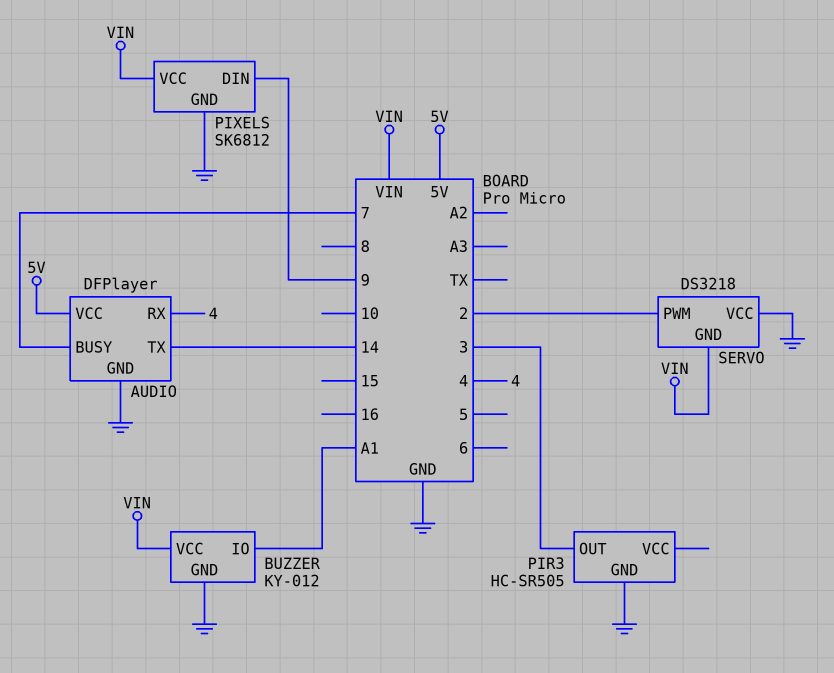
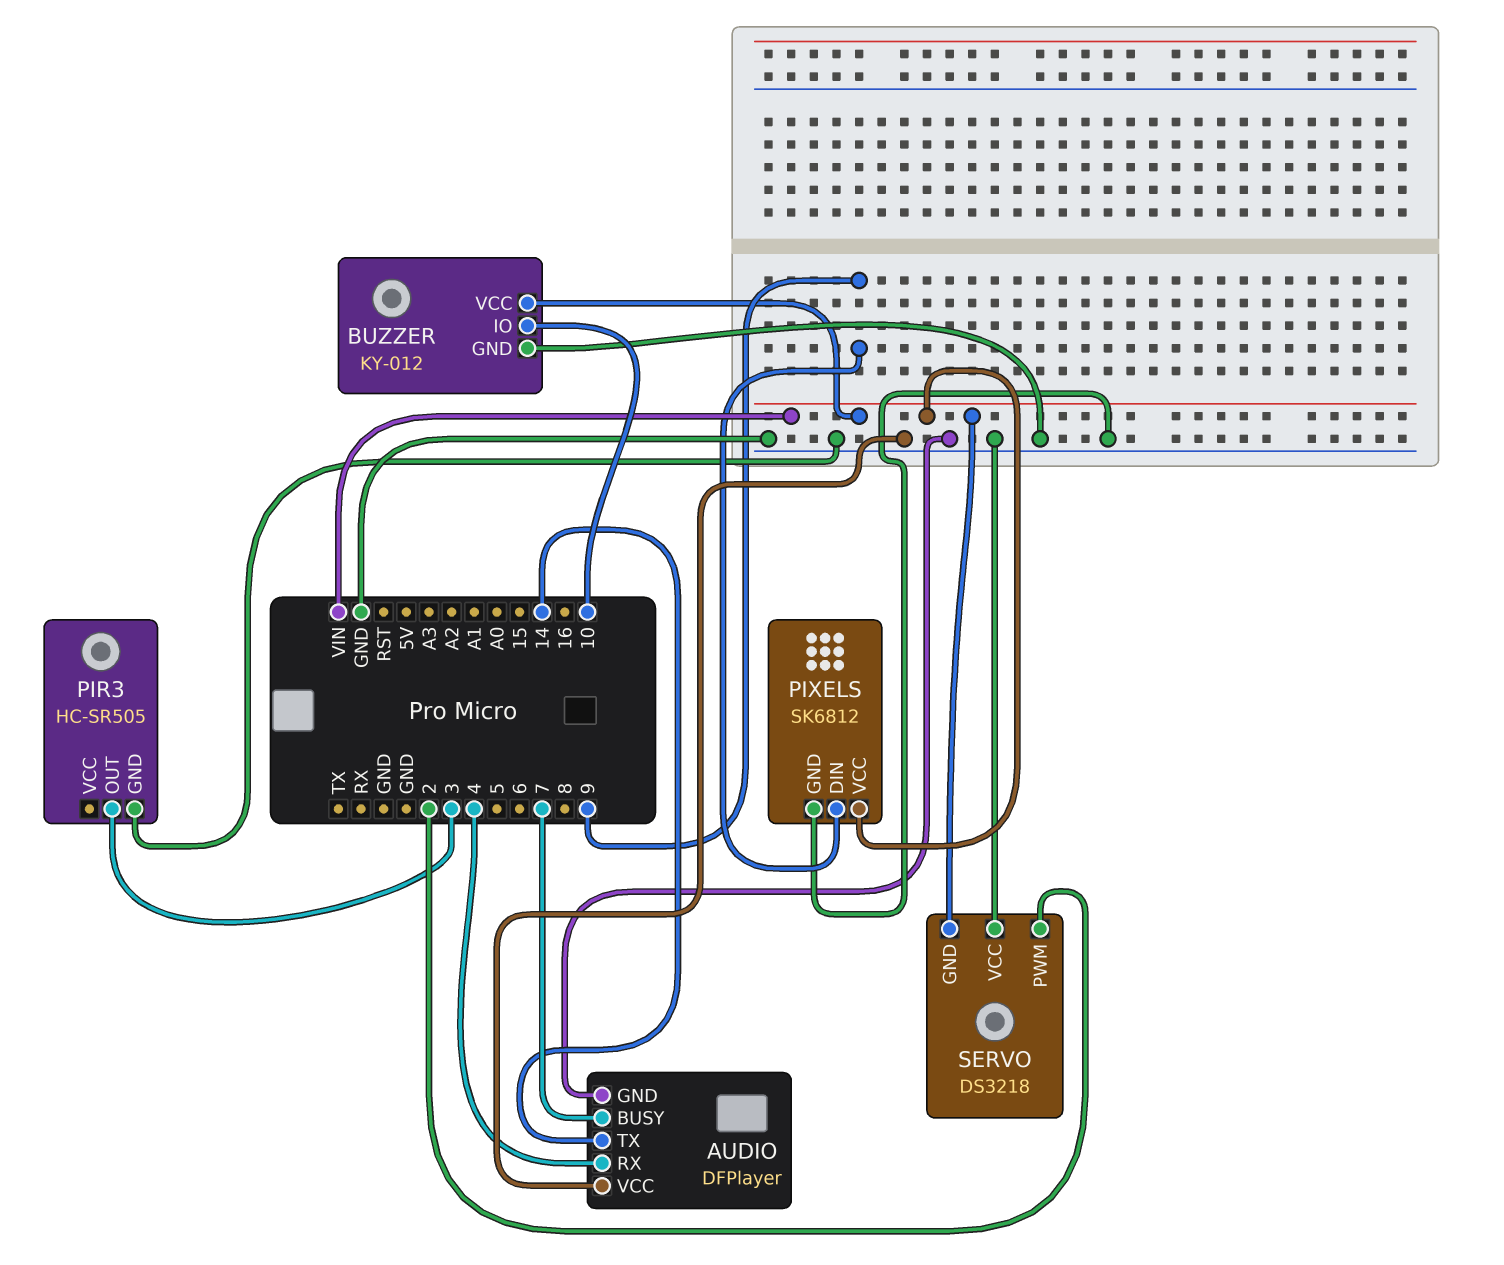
AUDIO pin VCC: 5V -> GND
BUZZER pin IO: A1 -> 10

